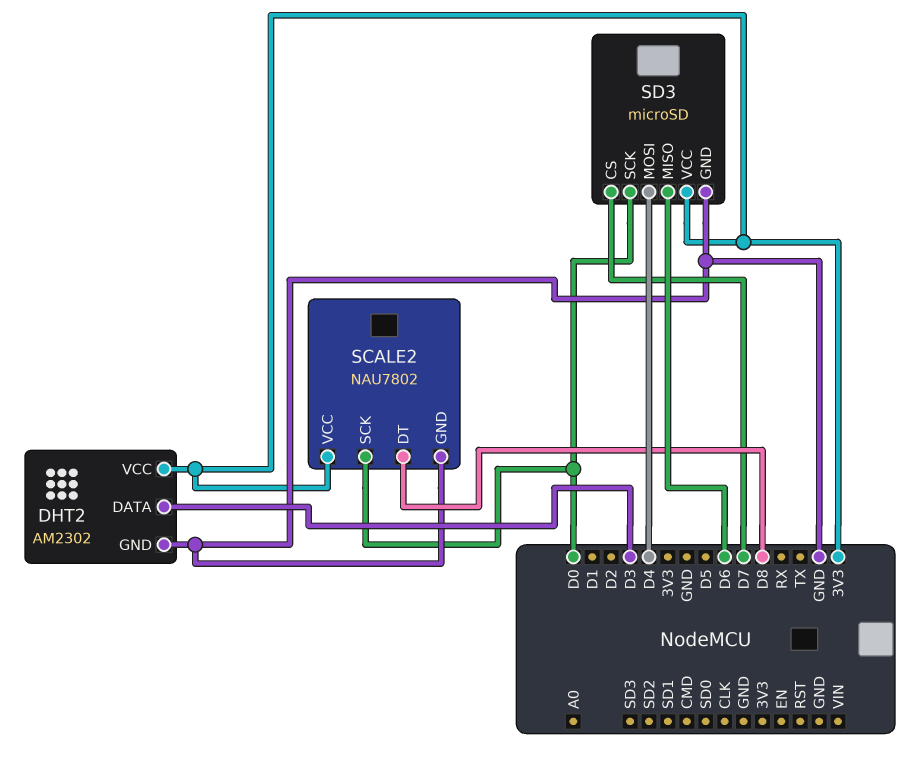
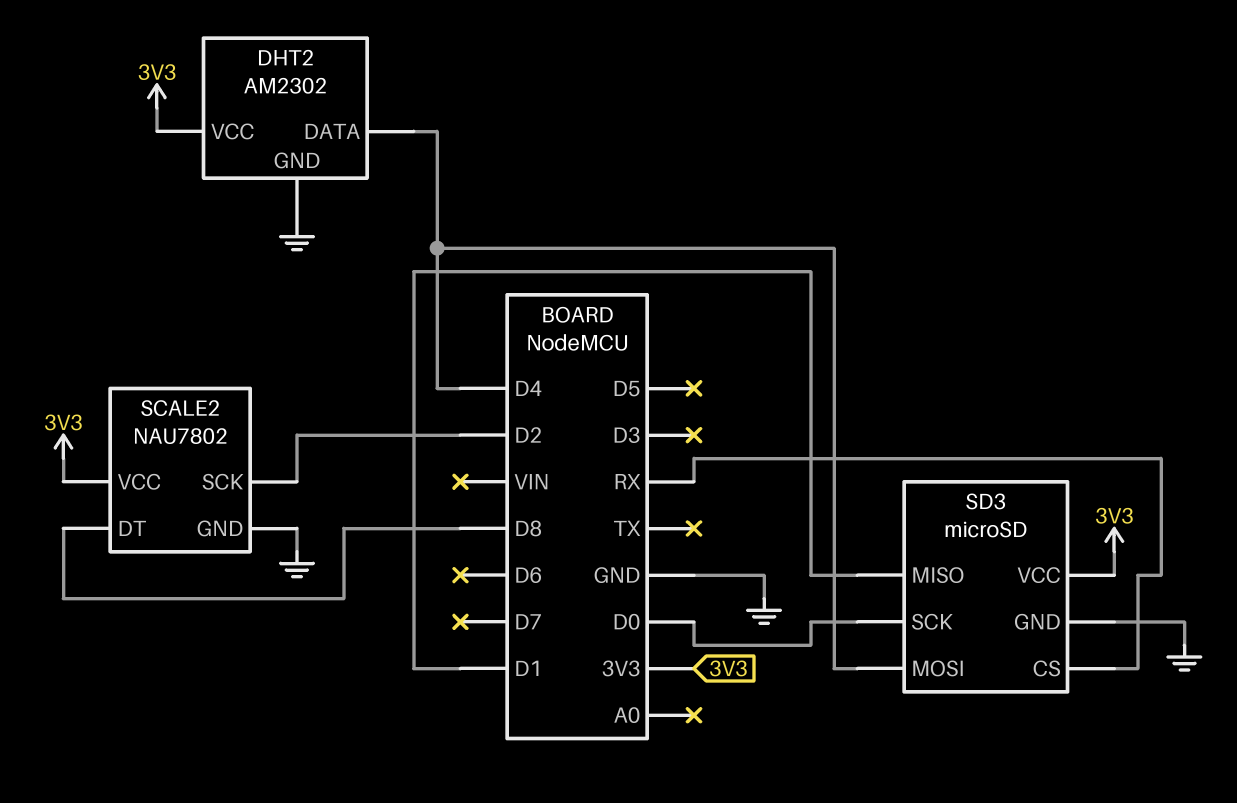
DHT2 pin DATA: D3 -> D4
SCALE2 pin SCK: D0 -> D2
SD3 pin CS: D7 -> RX
SD3 pin MISO: D6 -> D1

